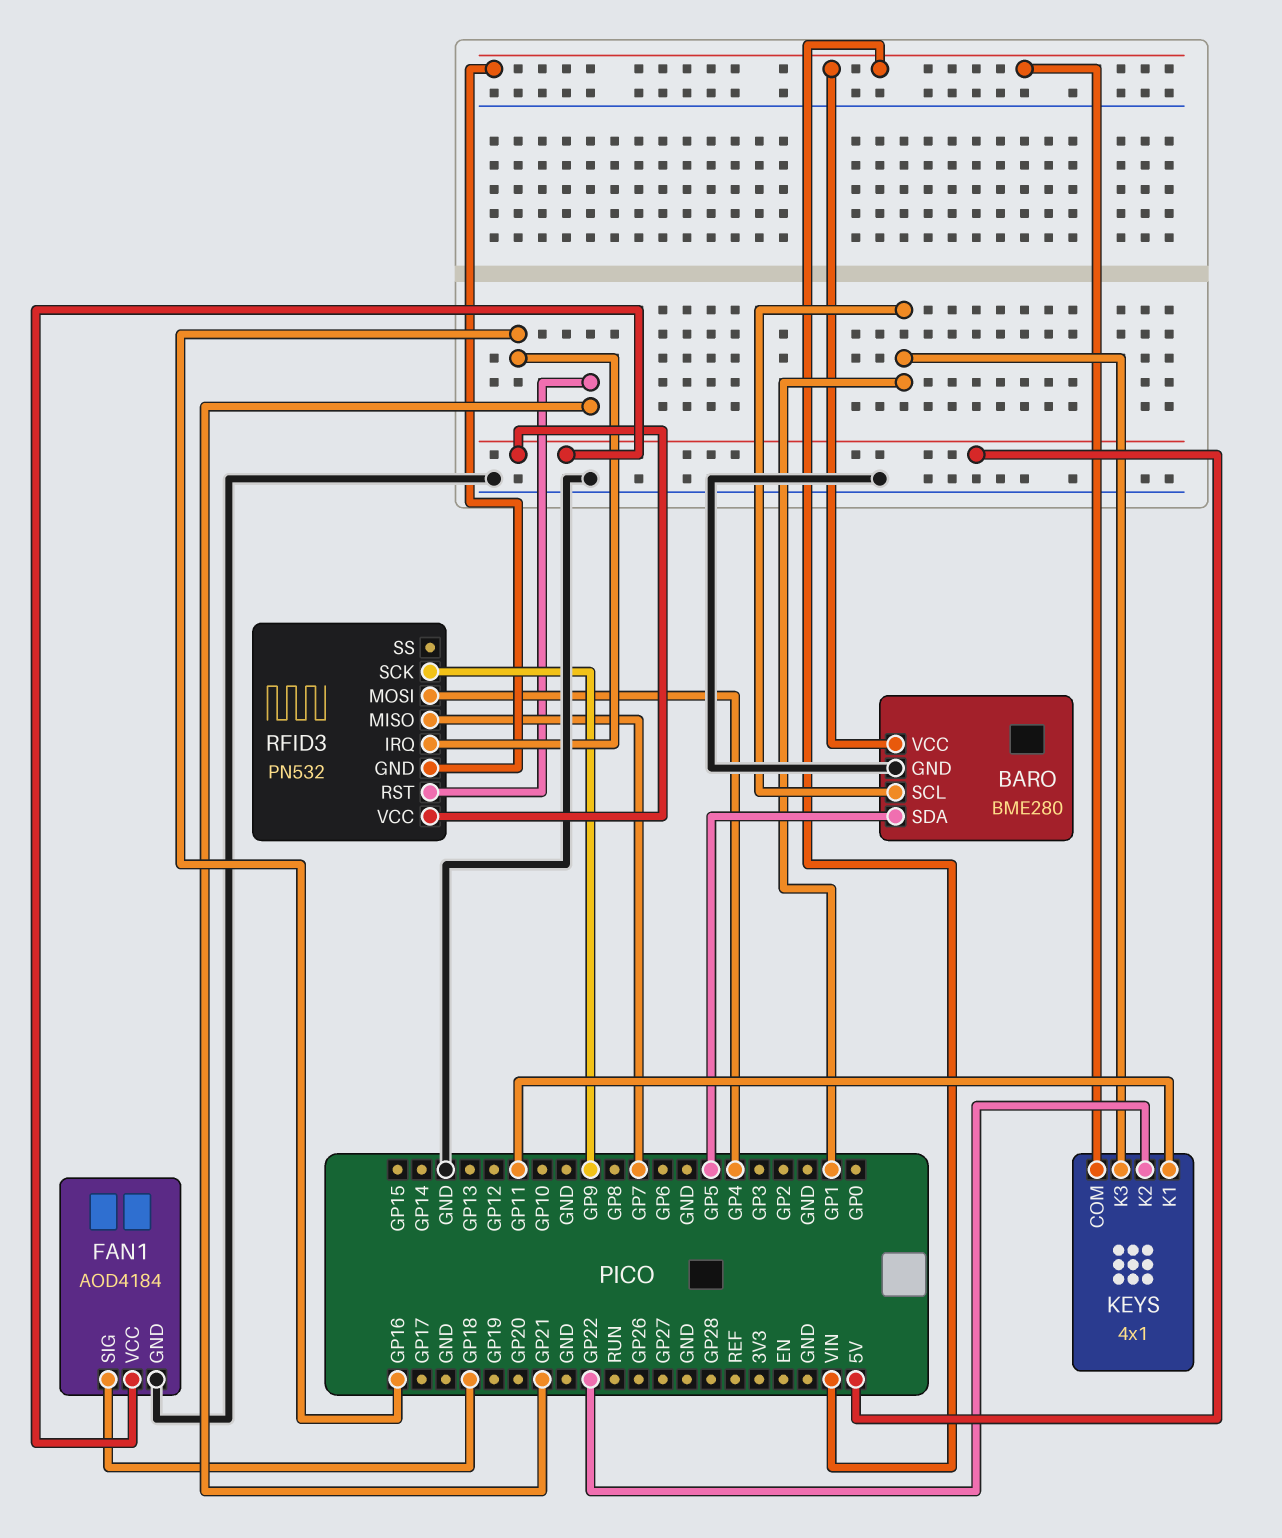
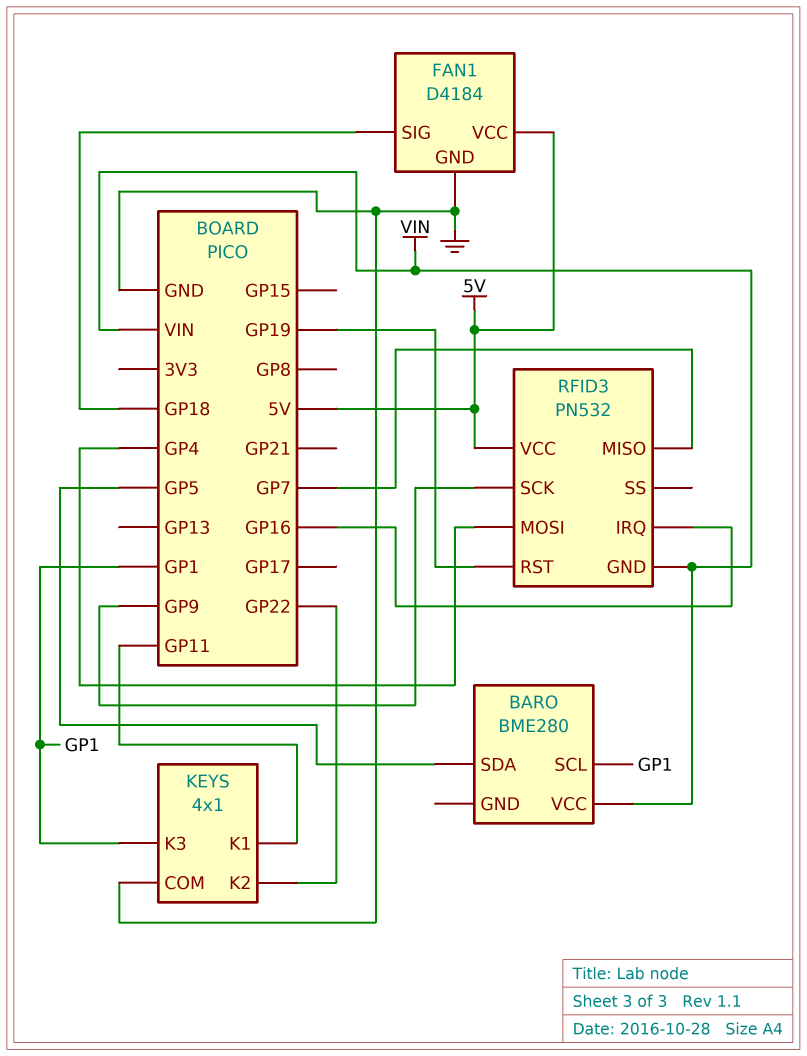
BARO pin GND: GND -> none
FAN1: AOD4184 -> D4184
KEYS pin COM: VIN -> GND
RFID3 pin RST: GP21 -> GP19

